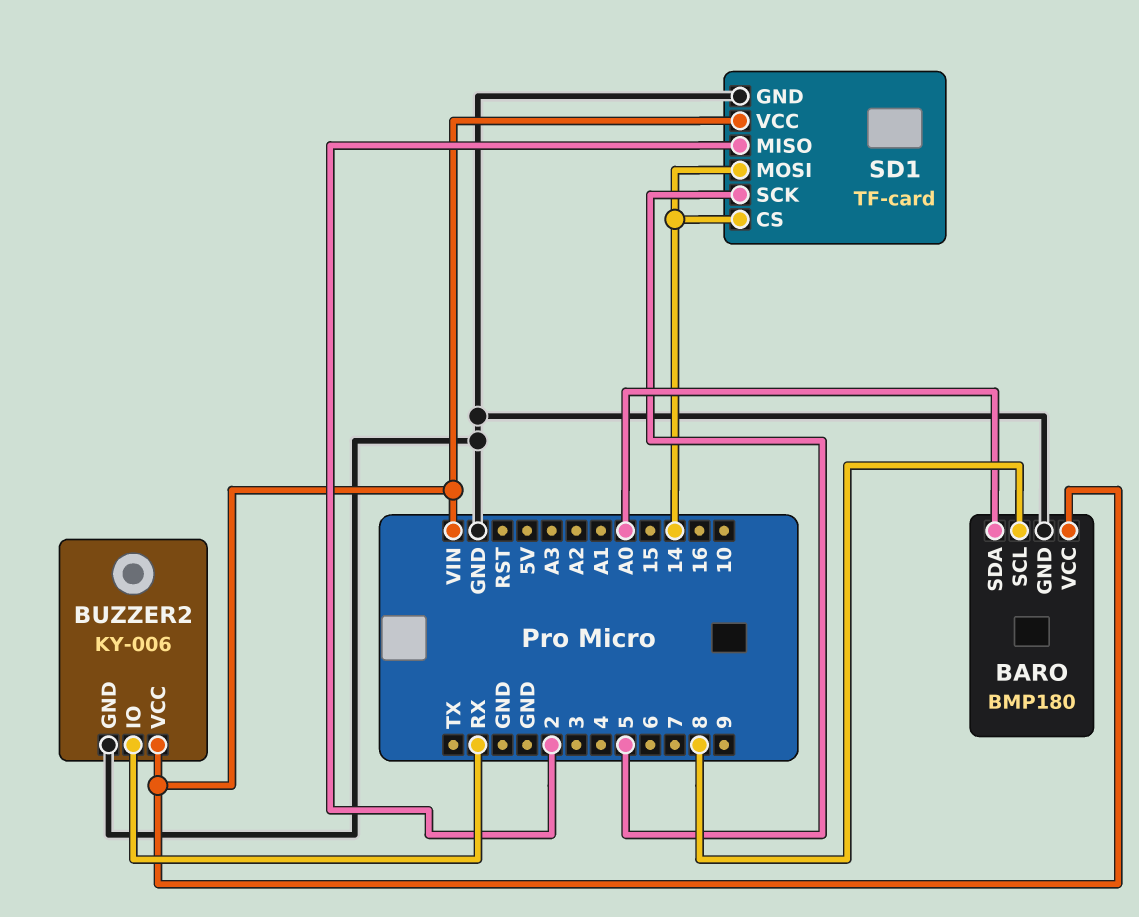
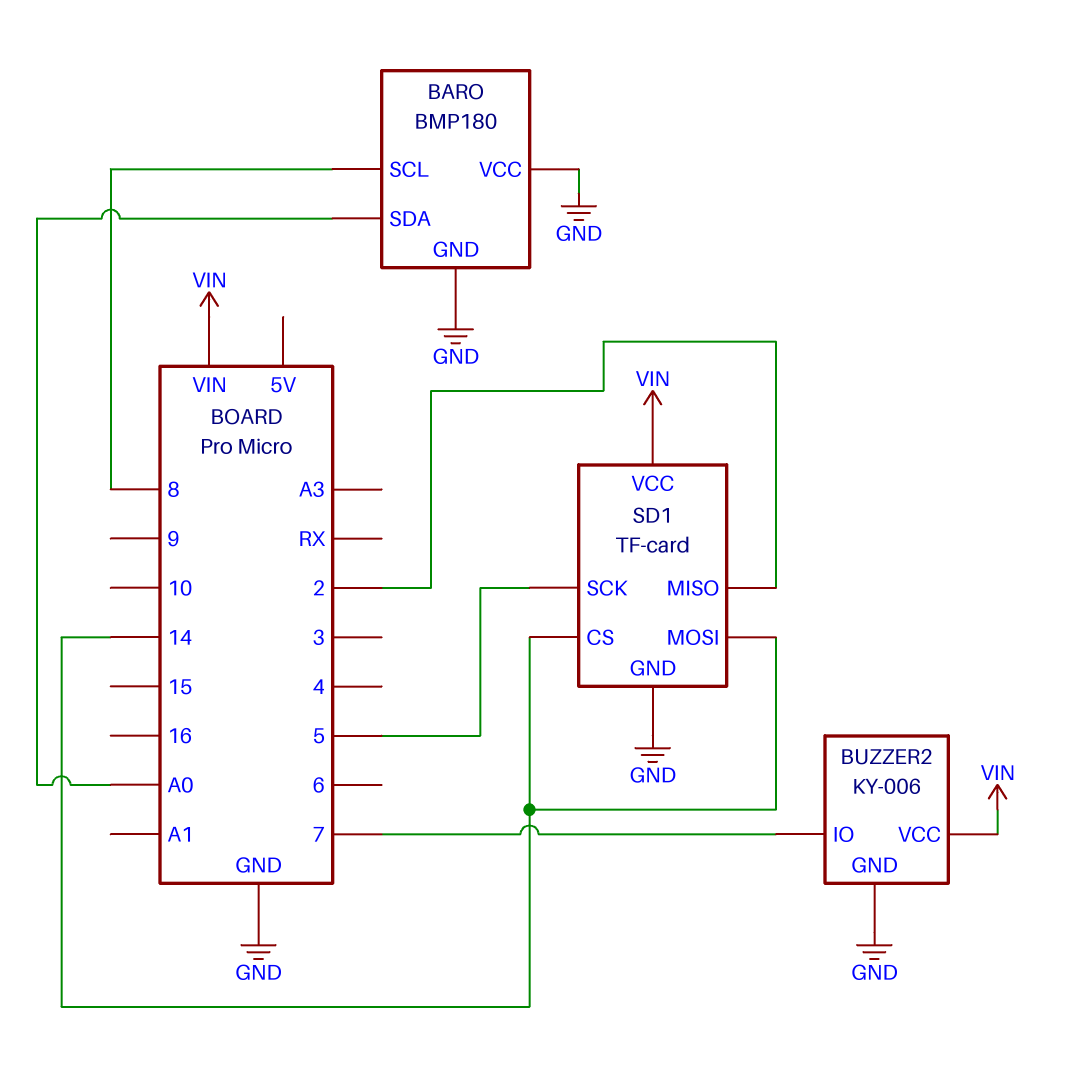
BARO pin VCC: VIN -> GND
BUZZER2 pin IO: RX -> 7

